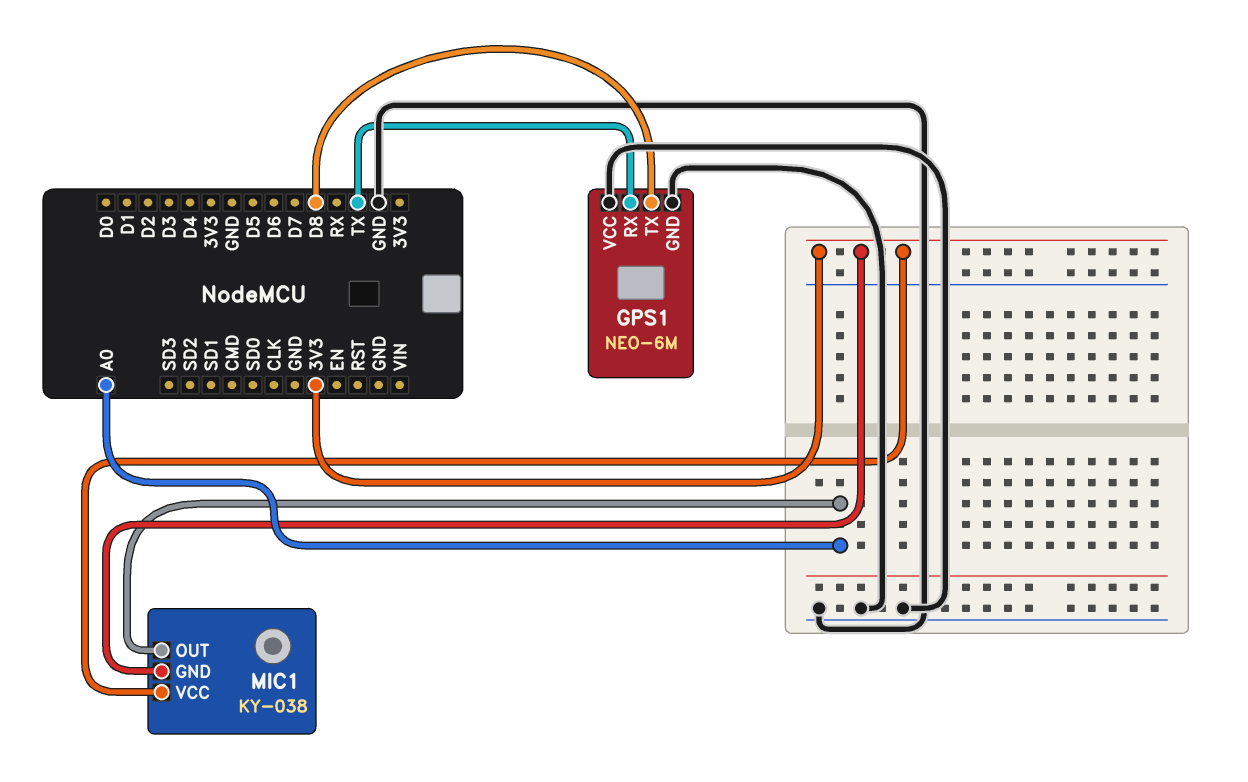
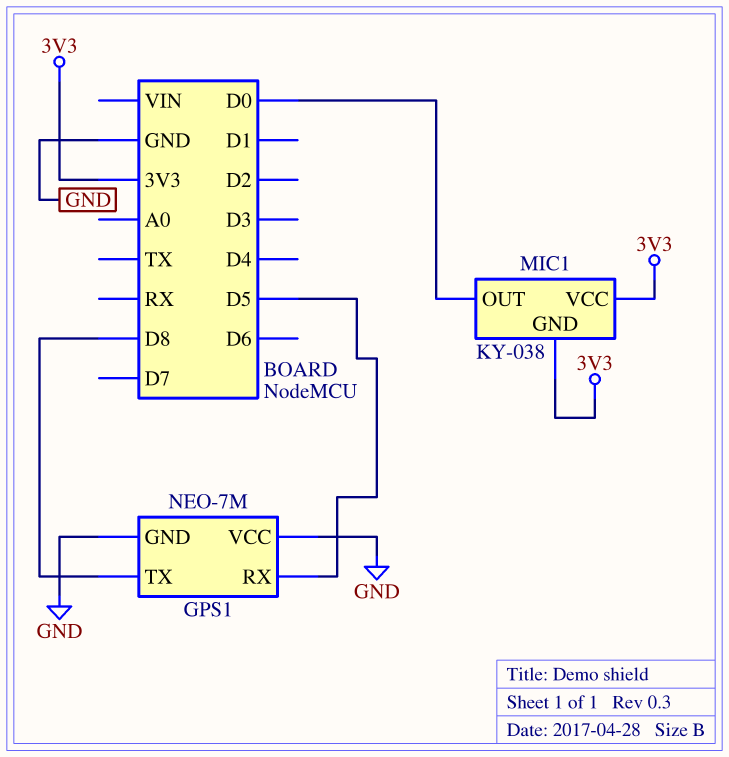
GPS1: NEO-6M -> NEO-7M
GPS1 pin RX: TX -> D5
MIC1 pin OUT: A0 -> D0

